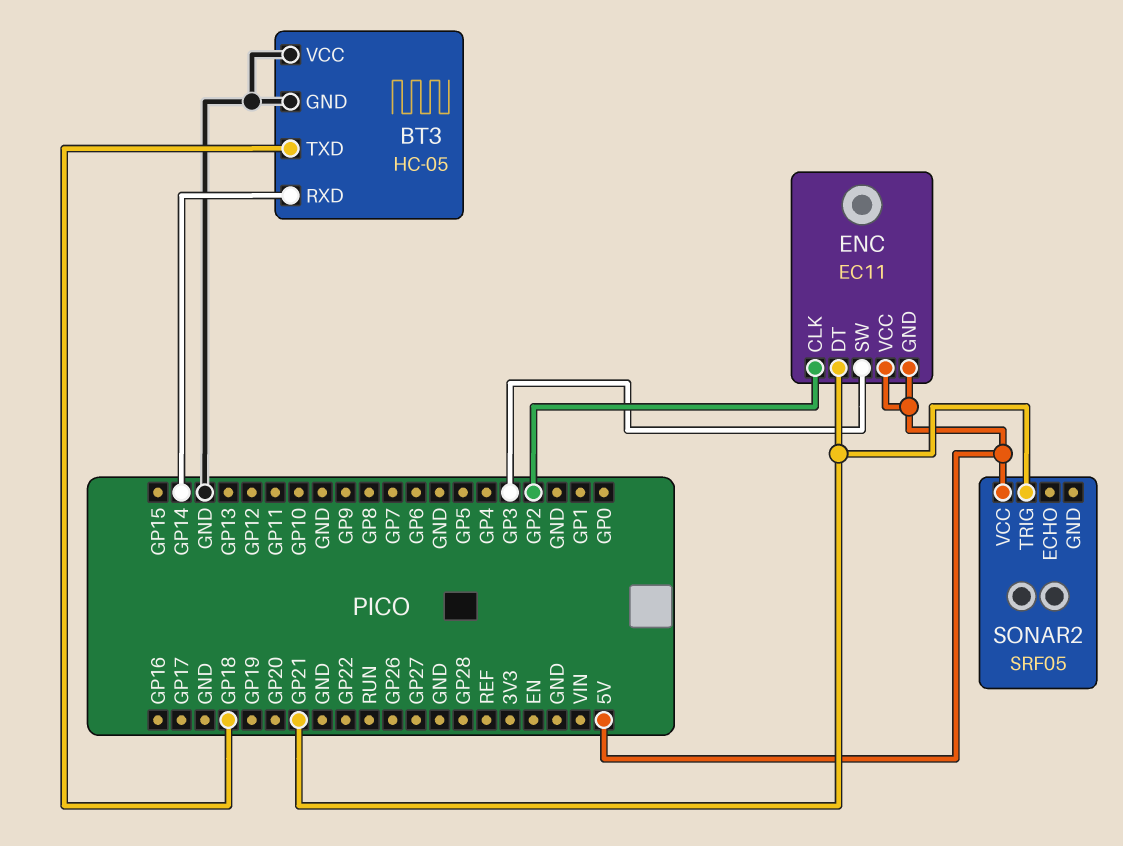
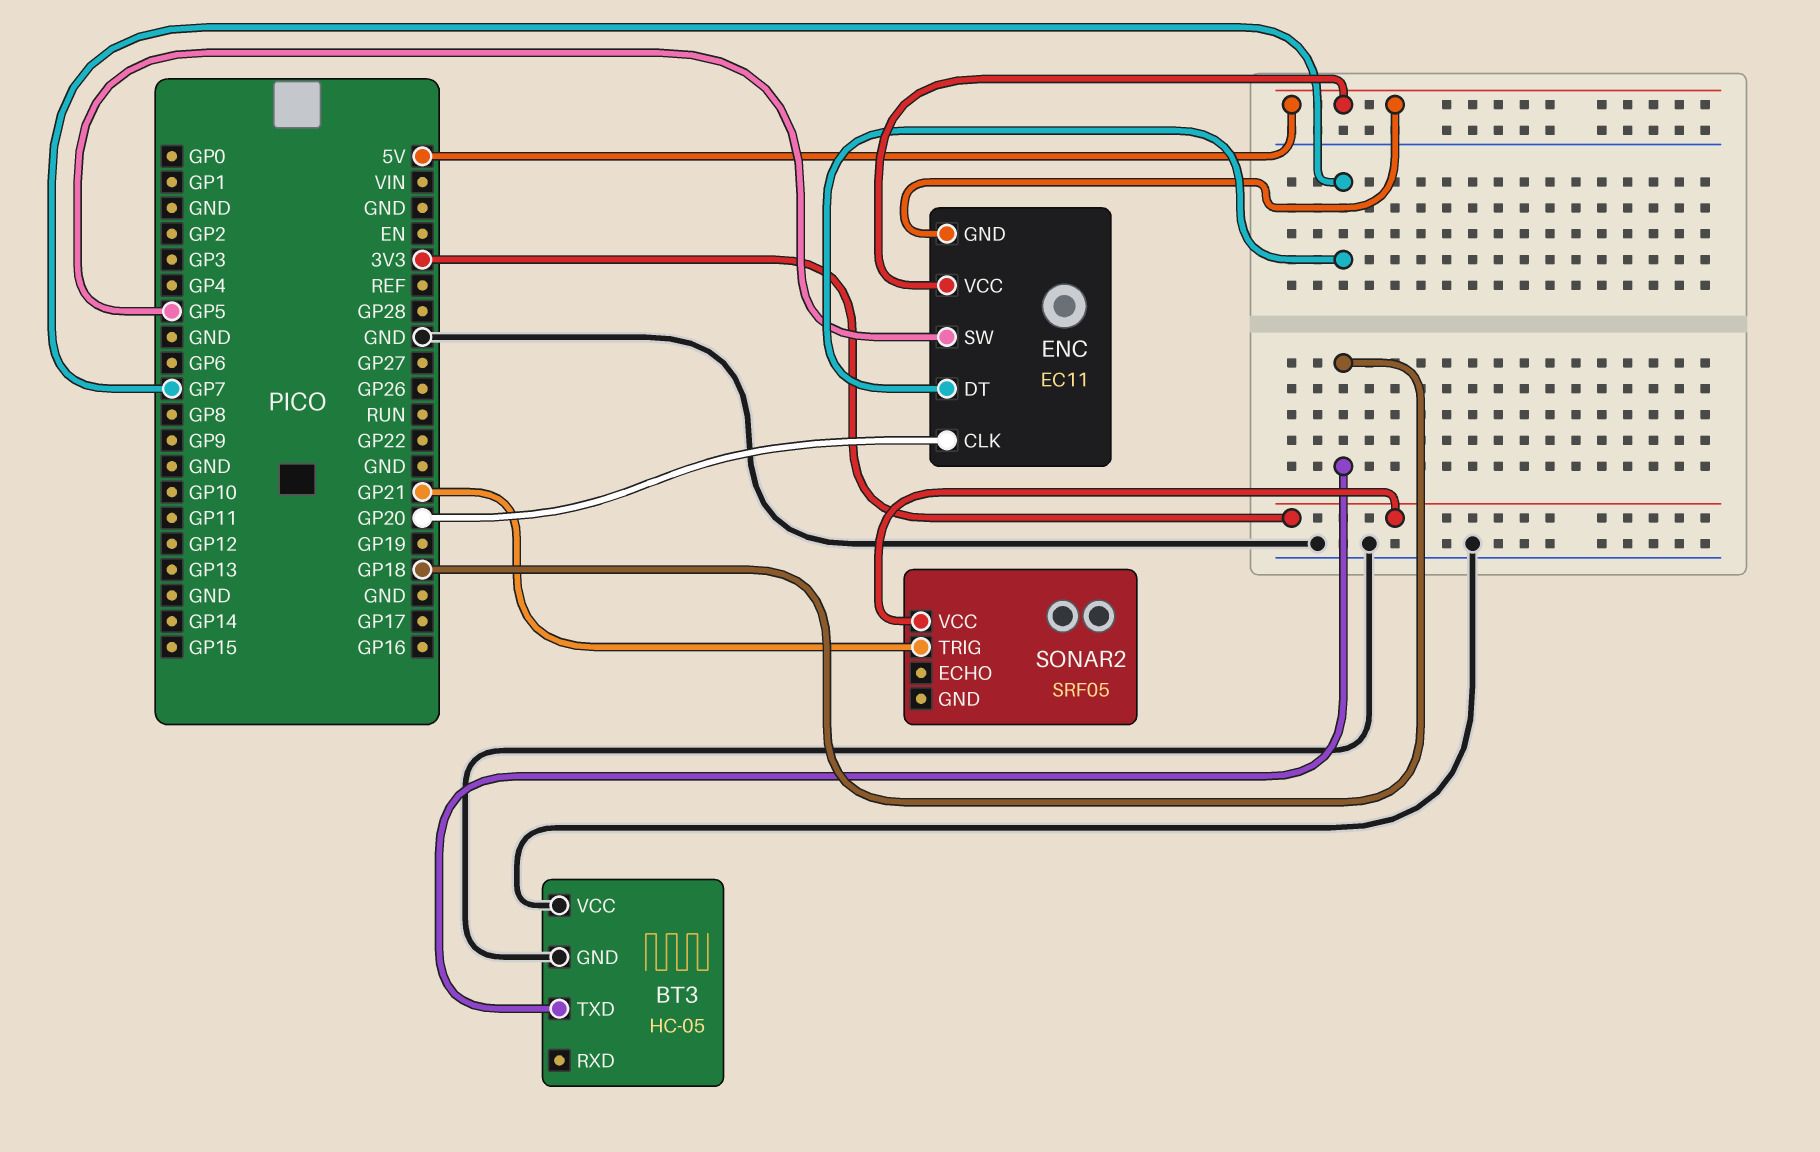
BT3 pin RXD: GP14 -> none
ENC pin CLK: GP2 -> GP20
ENC pin DT: GP21 -> GP7
ENC pin SW: GP3 -> GP5
SONAR2 pin VCC: 5V -> 3V3

